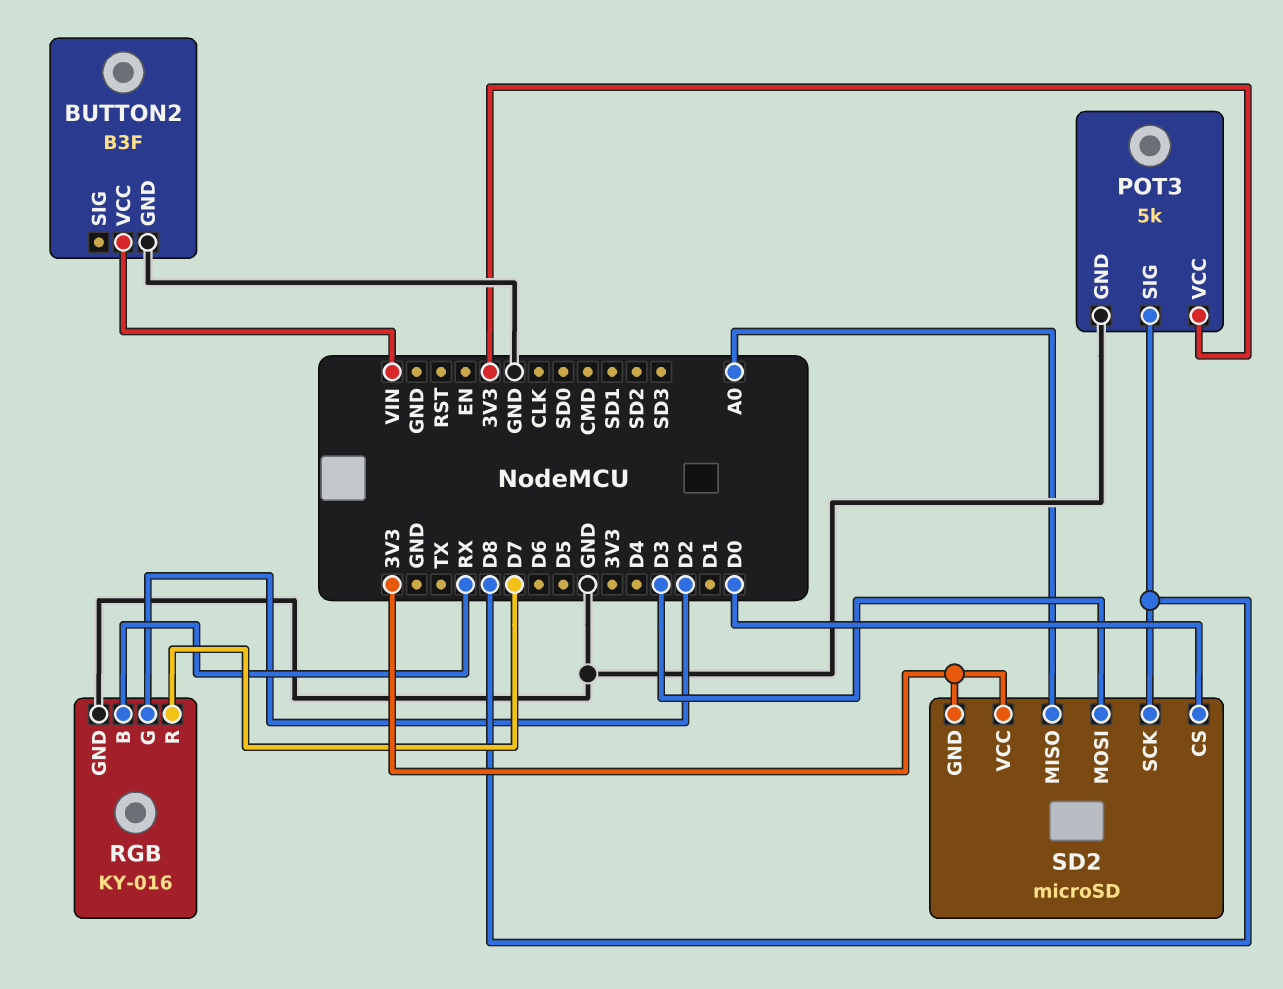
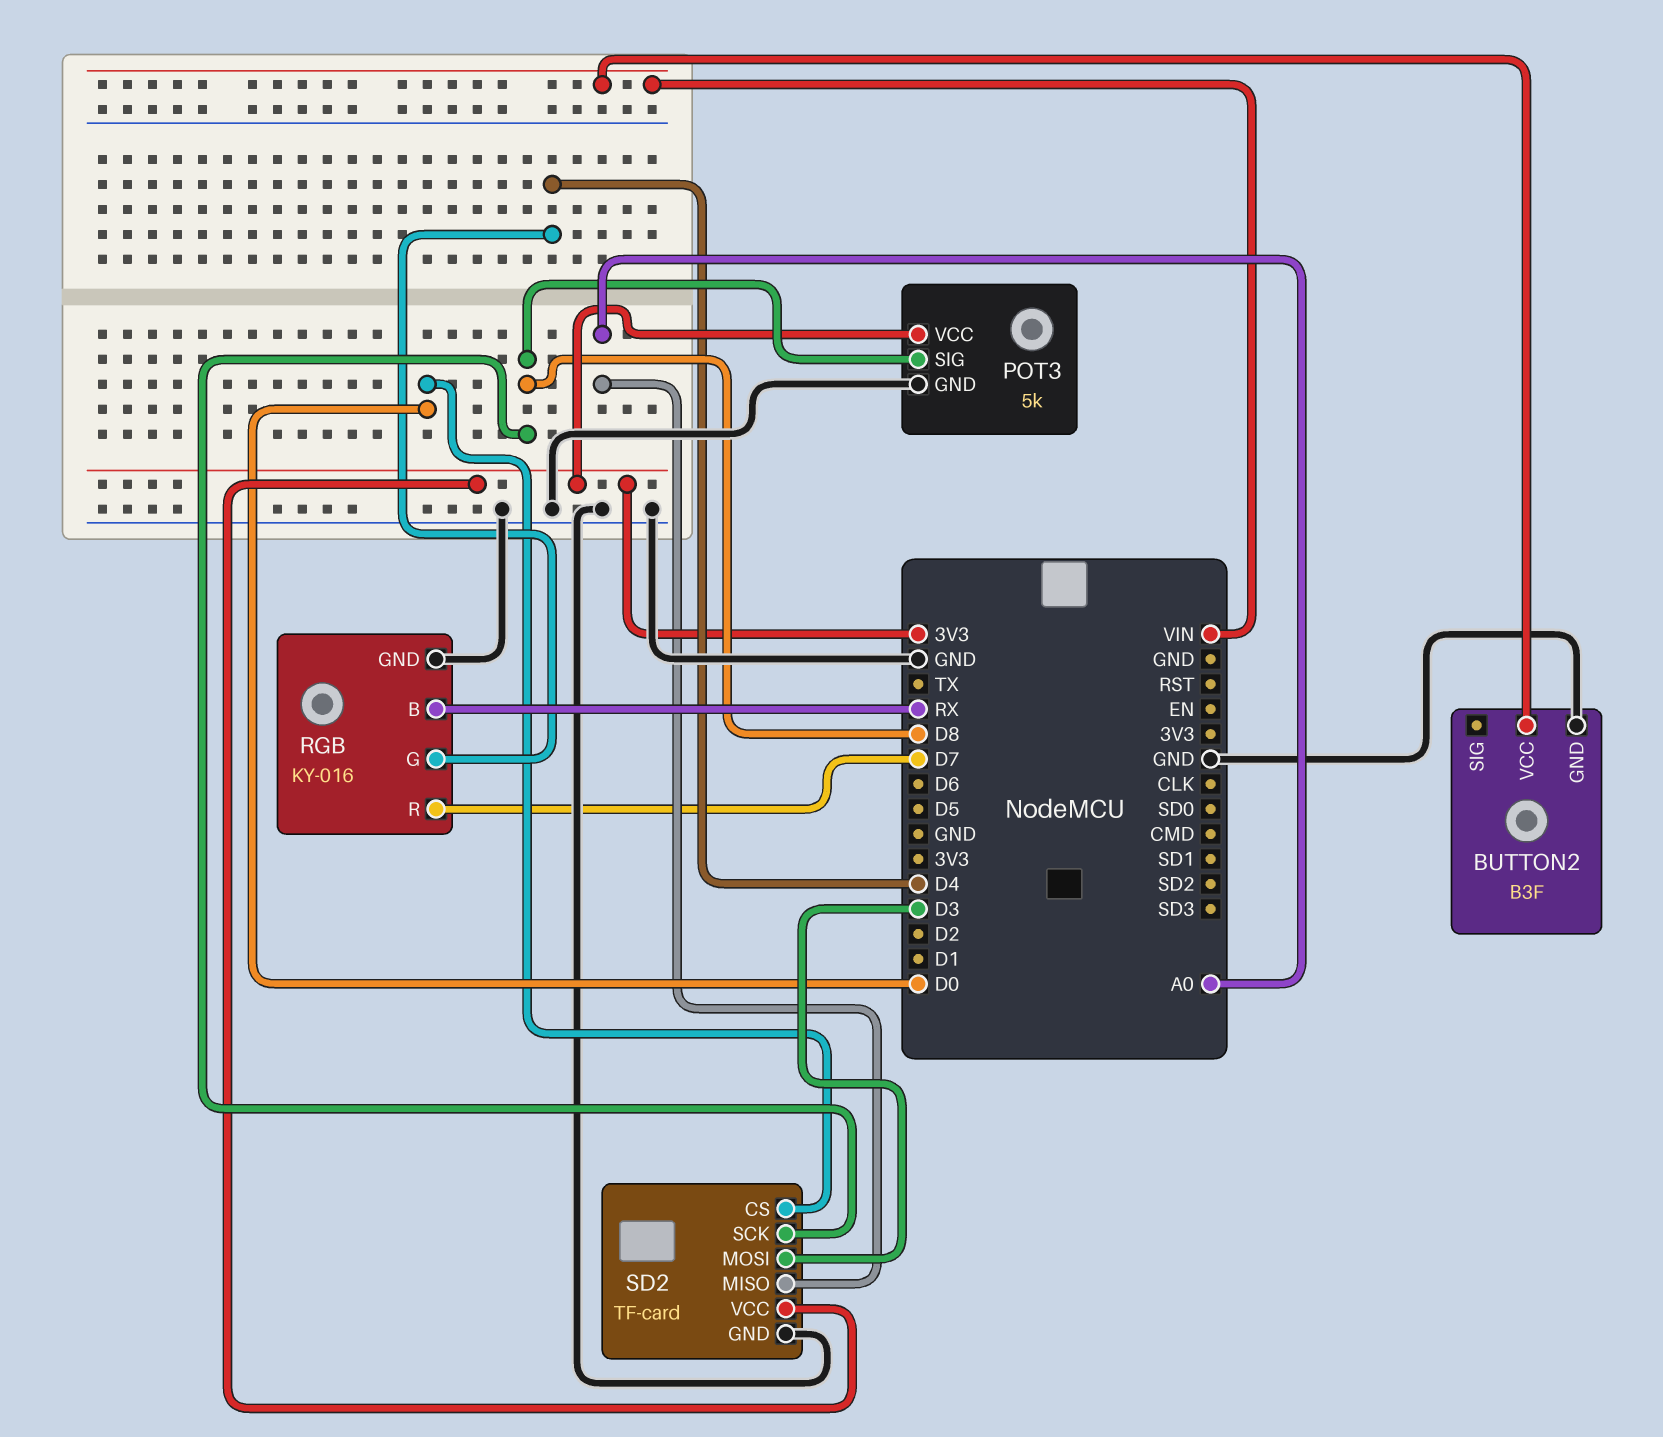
RGB pin G: D2 -> D4
SD2: microSD -> TF-card
SD2 pin GND: 3V3 -> GND

